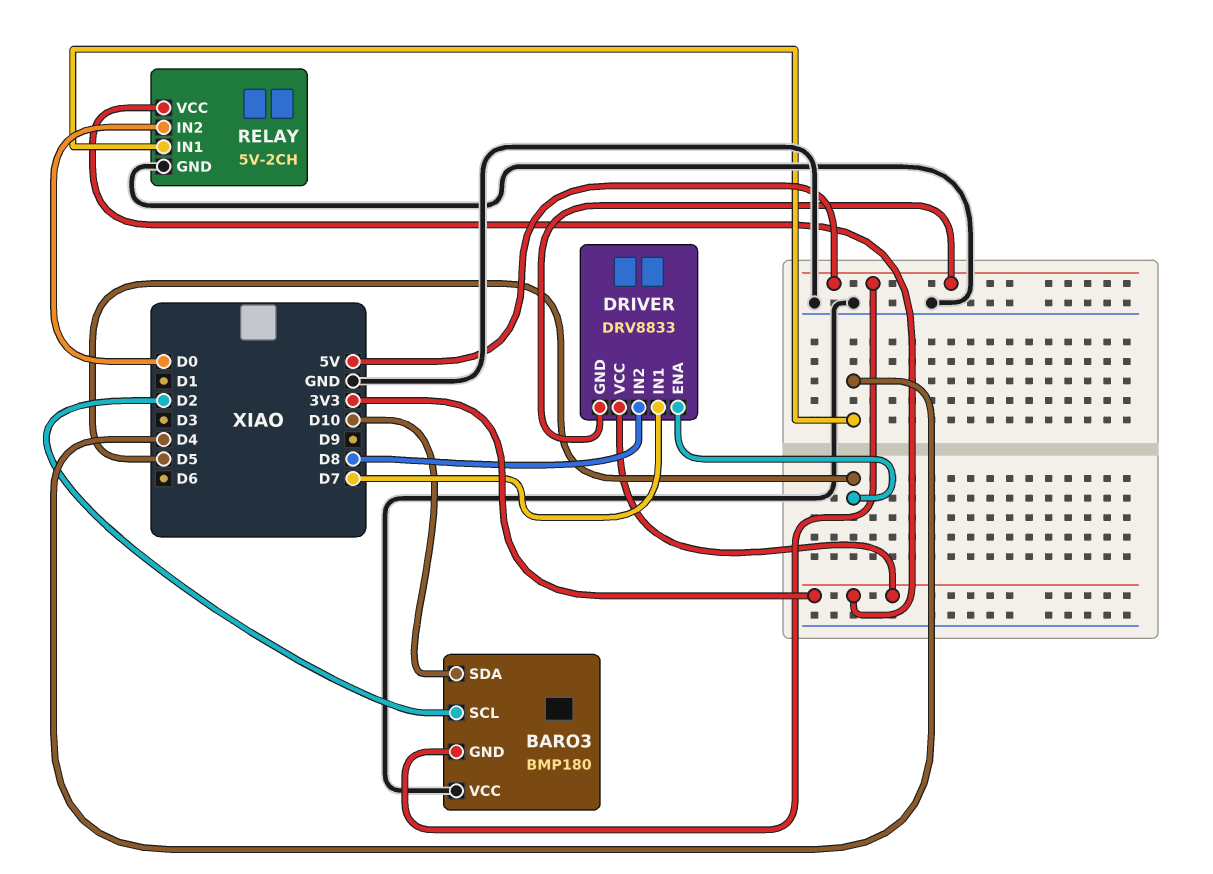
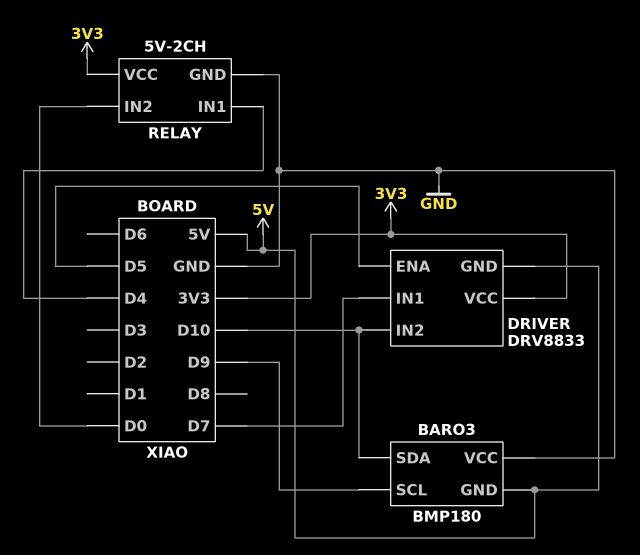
BARO3 pin SCL: D2 -> D9
DRIVER pin IN2: D8 -> D10

